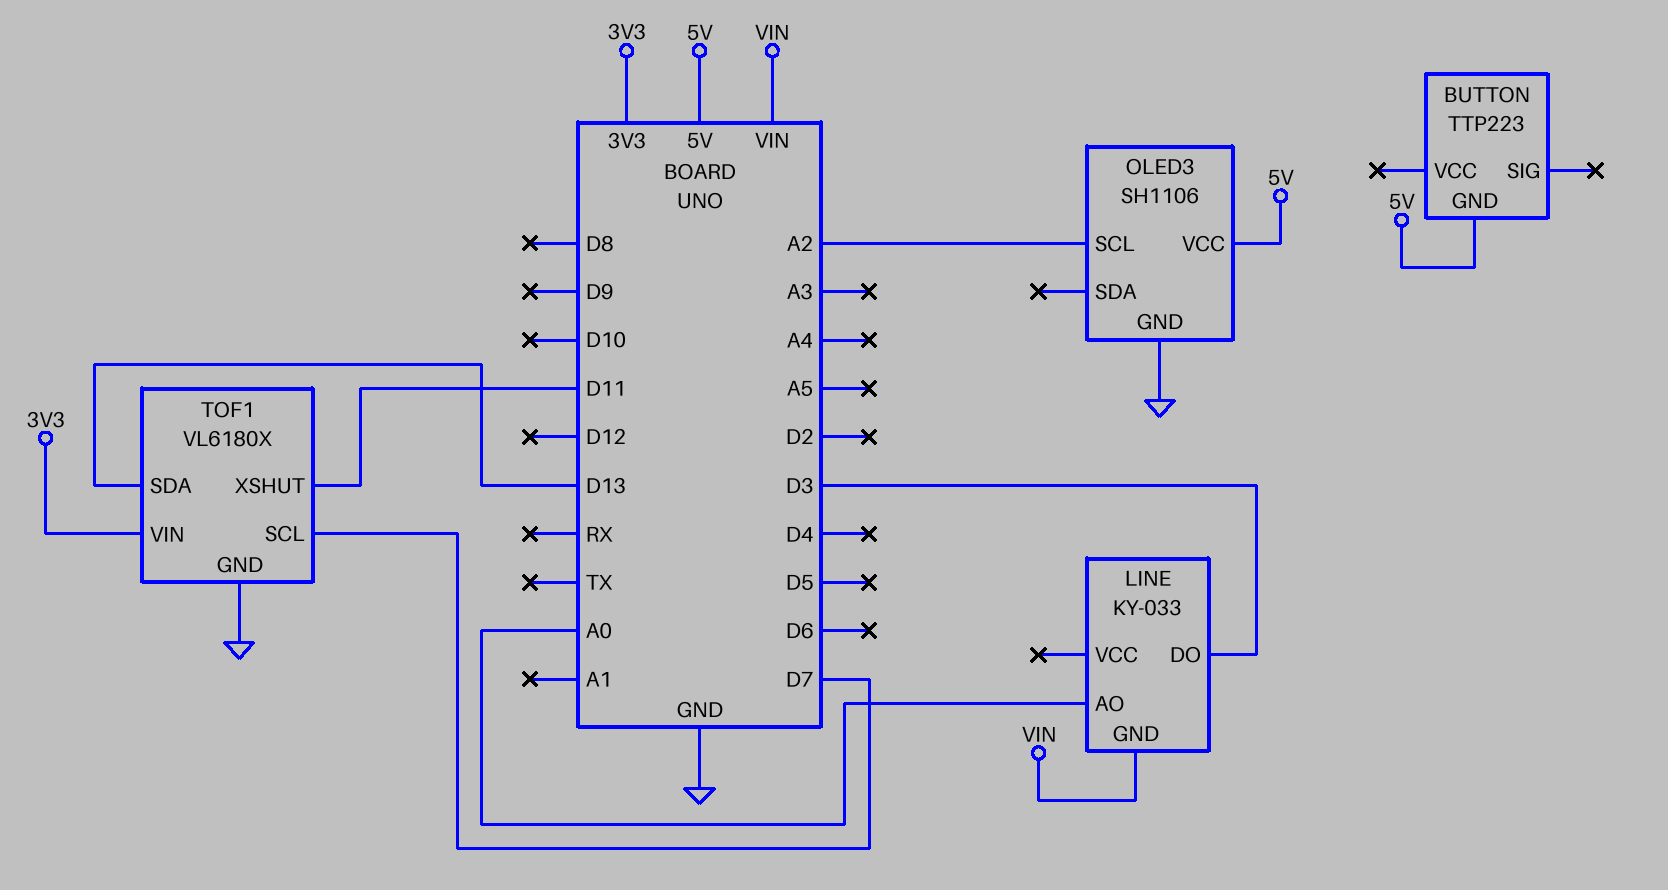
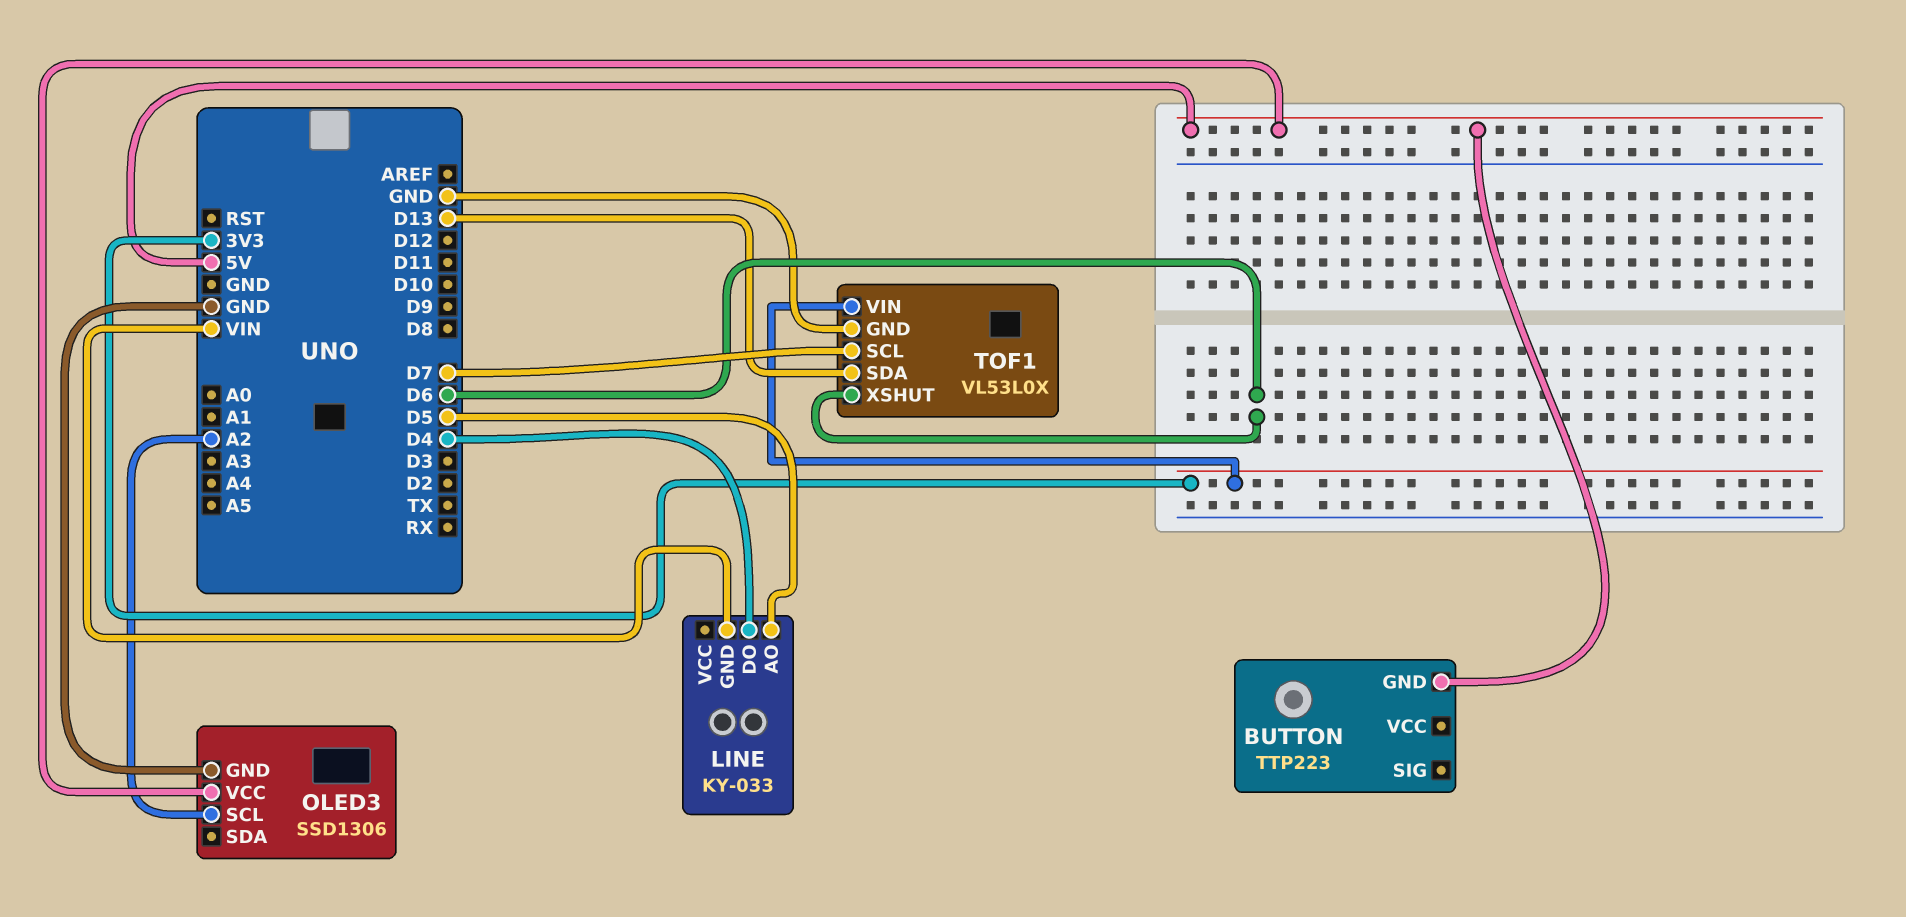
LINE pin AO: A0 -> D5
LINE pin DO: D3 -> D4
OLED3: SH1106 -> SSD1306
TOF1: VL6180X -> VL53L0X
TOF1 pin XSHUT: D11 -> D6

